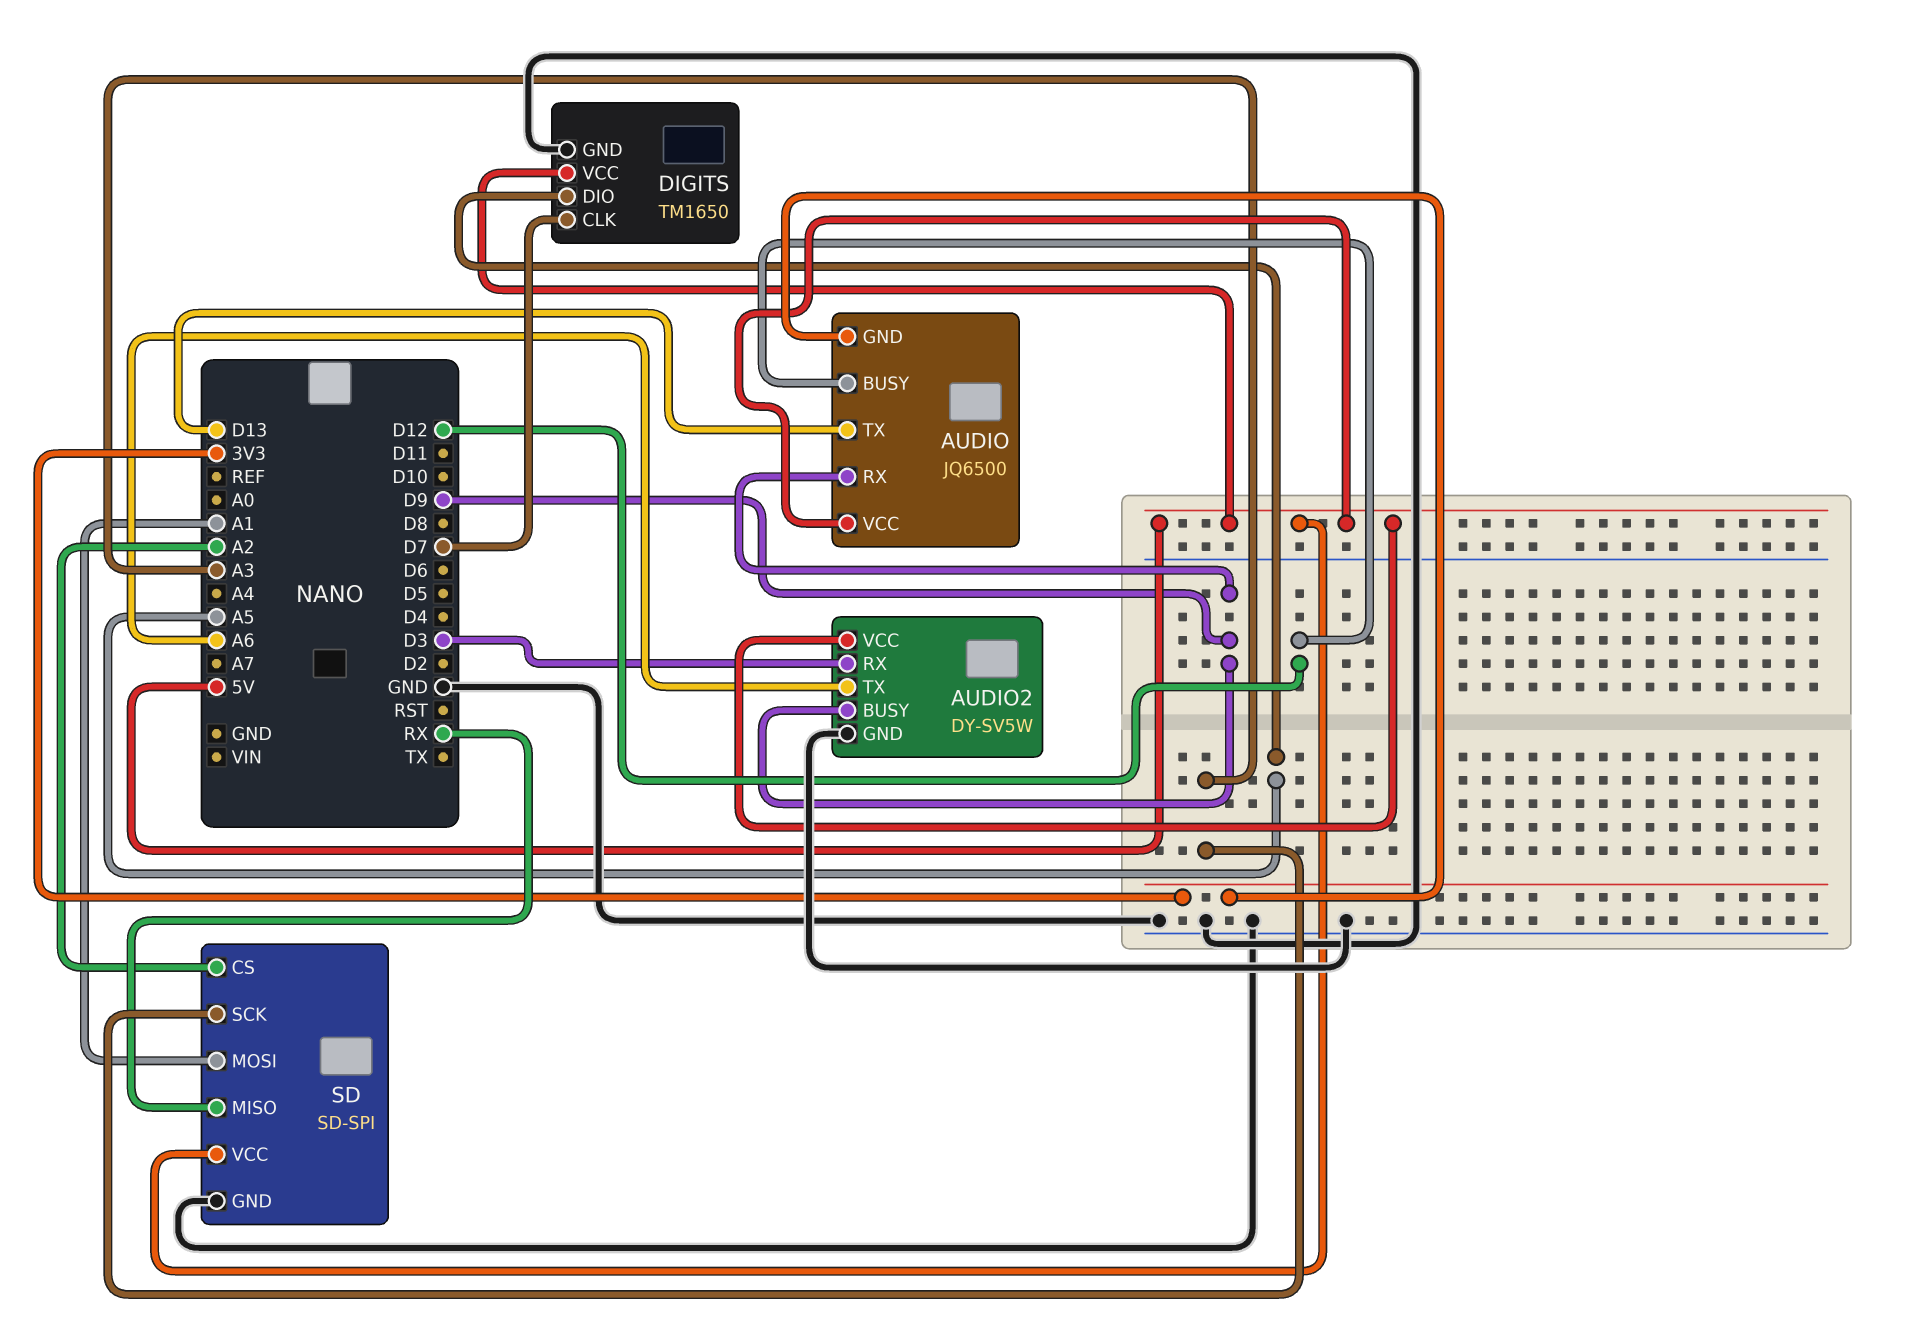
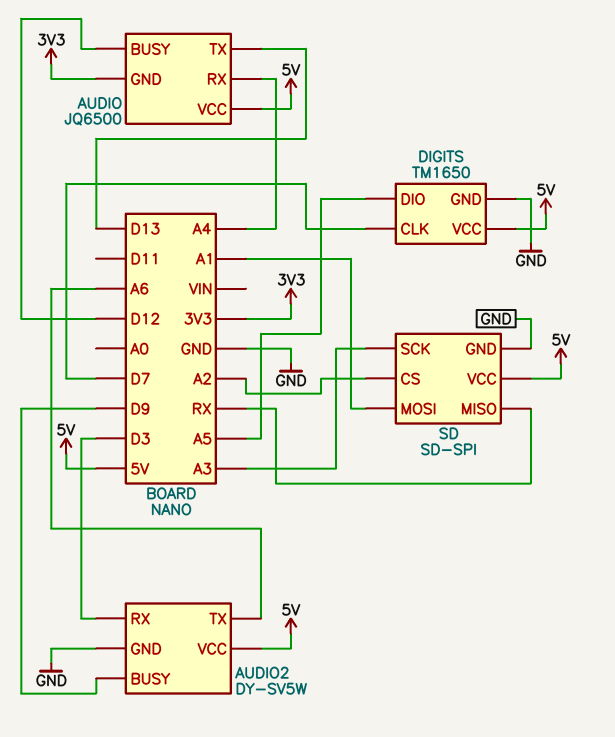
AUDIO pin RX: D9 -> A4

